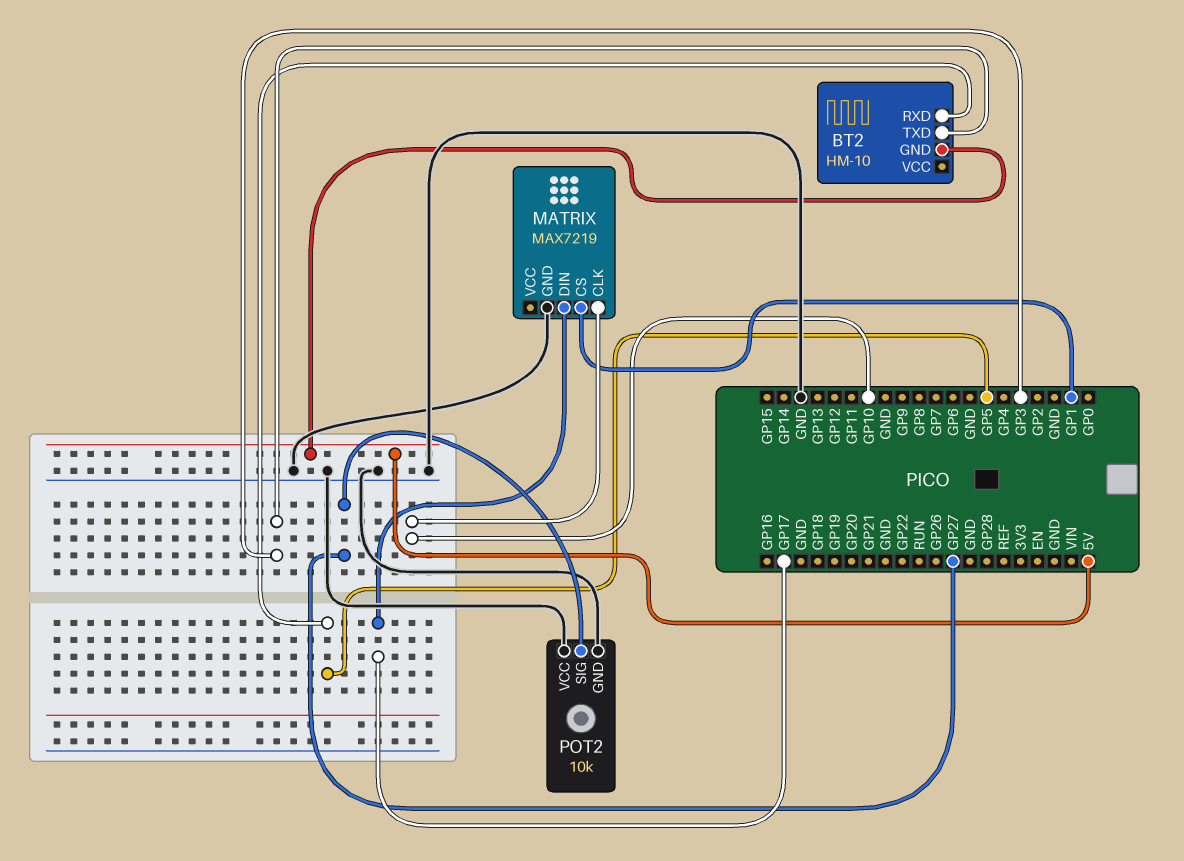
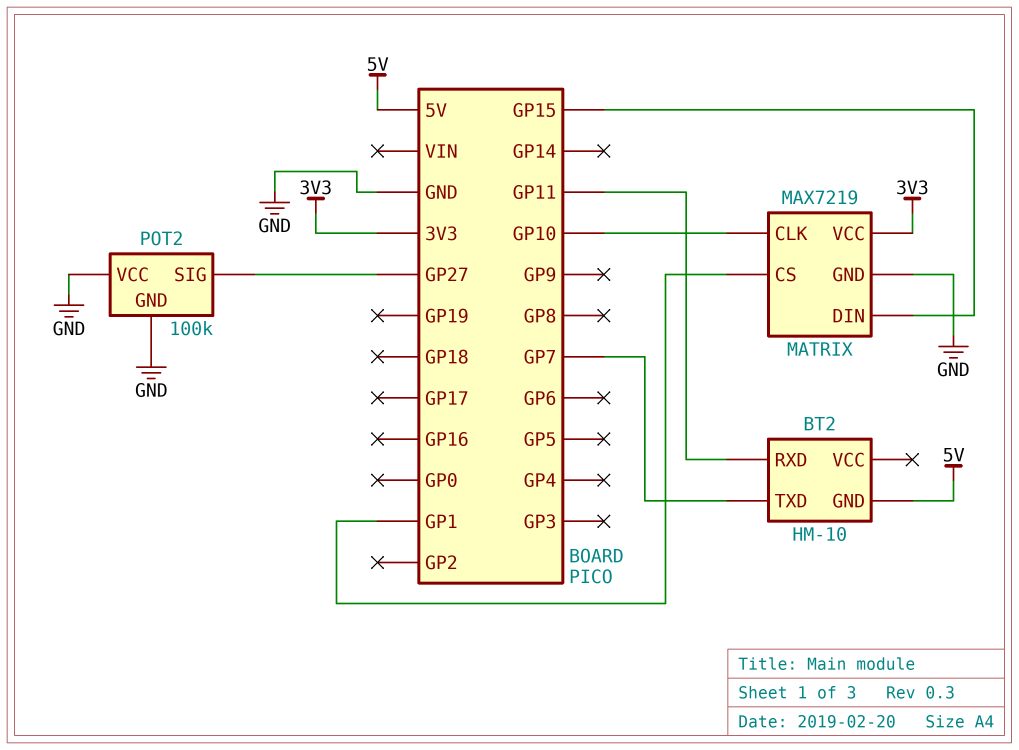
BT2 pin RXD: GP5 -> GP11
BT2 pin TXD: GP3 -> GP7
MATRIX pin DIN: GP17 -> GP15
MATRIX pin VCC: none -> 3V3
POT2: 10k -> 100k

